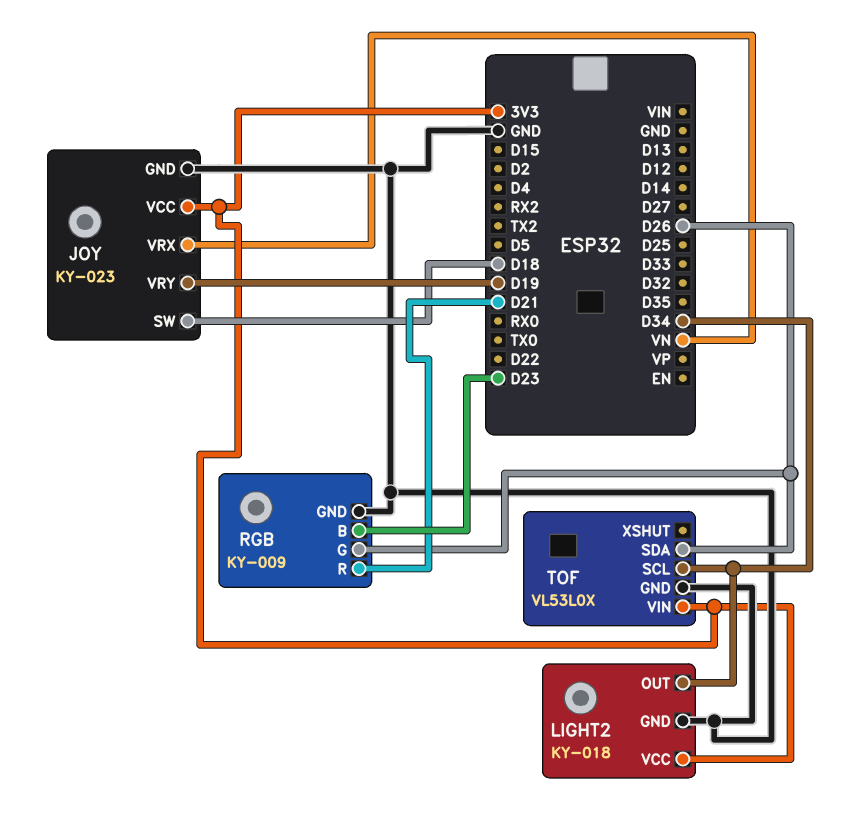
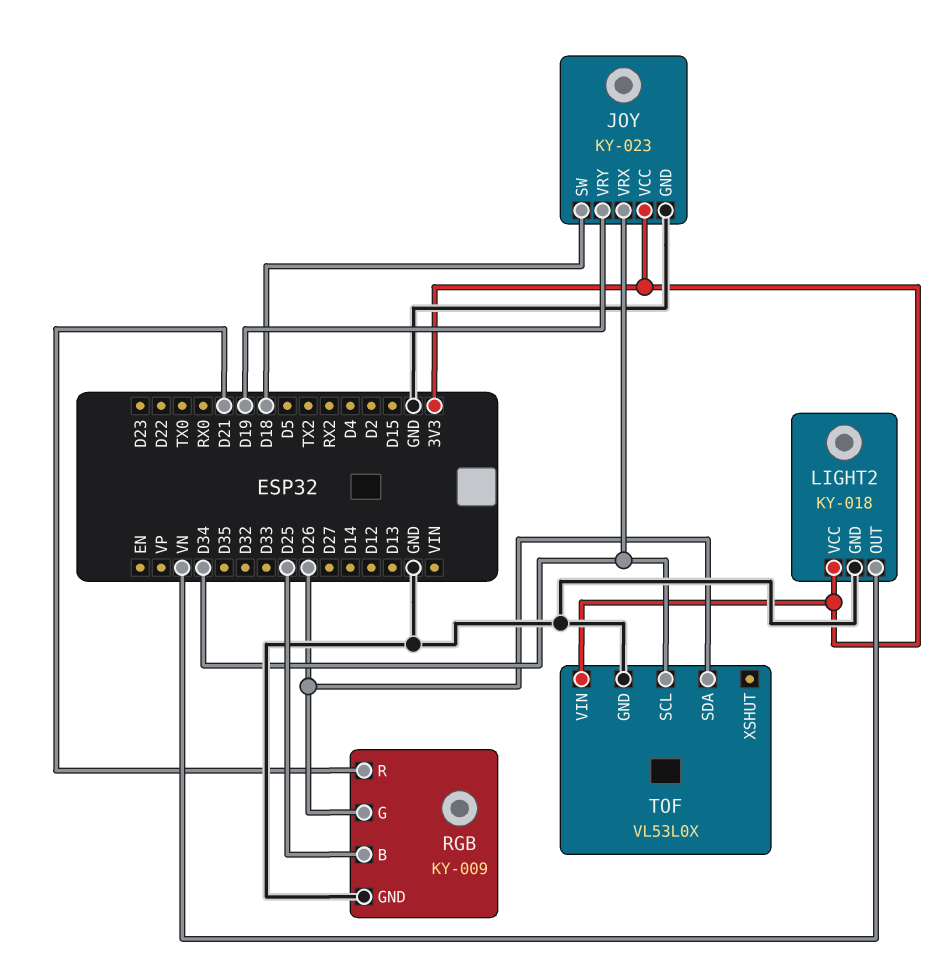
JOY pin VRX: VN -> D34
LIGHT2 pin OUT: D34 -> VN
RGB pin B: D23 -> D25

